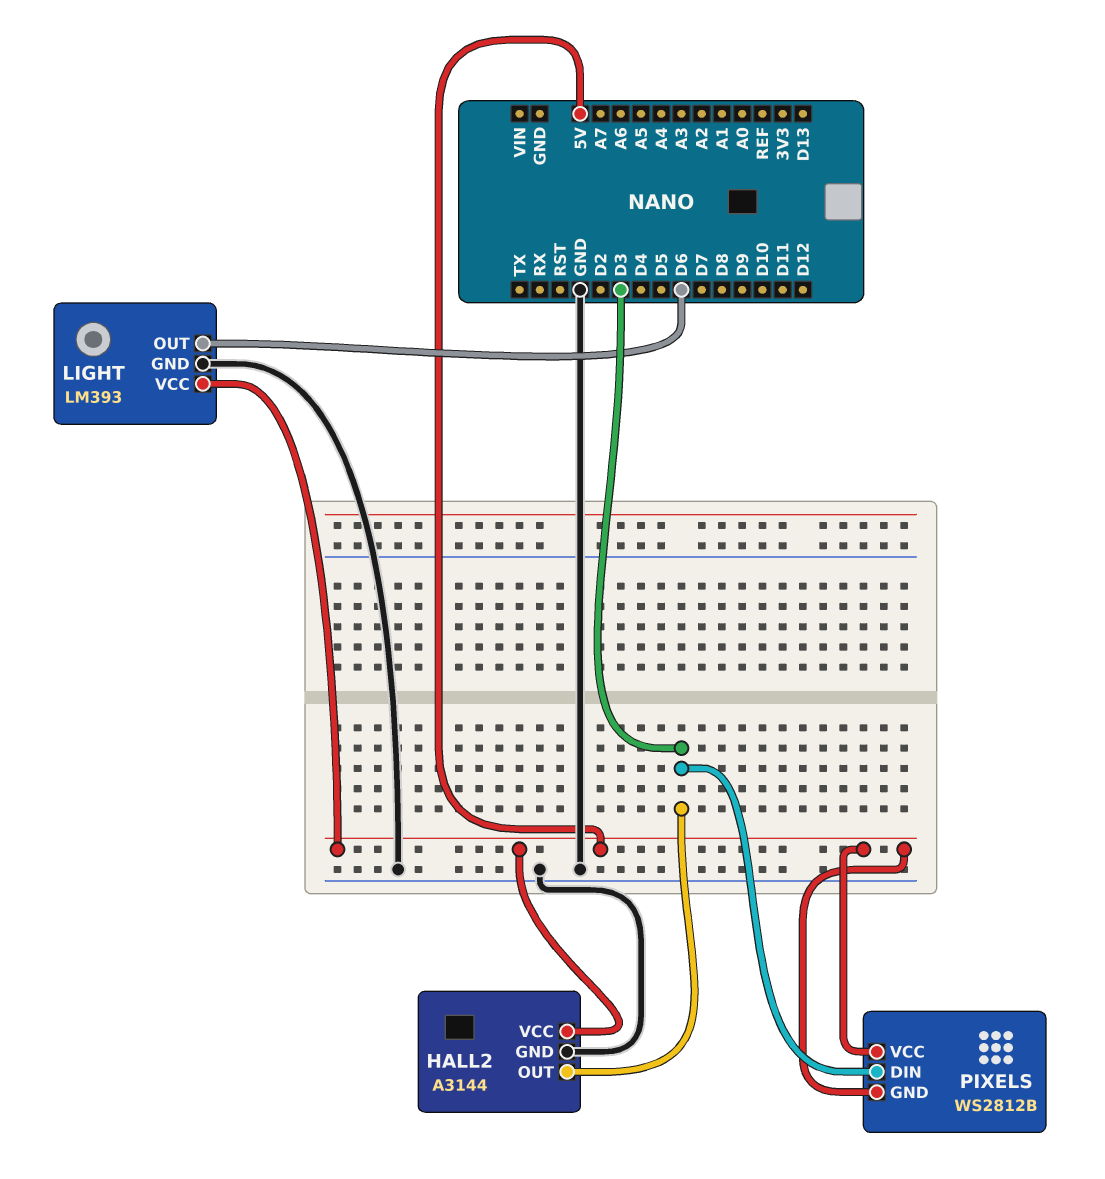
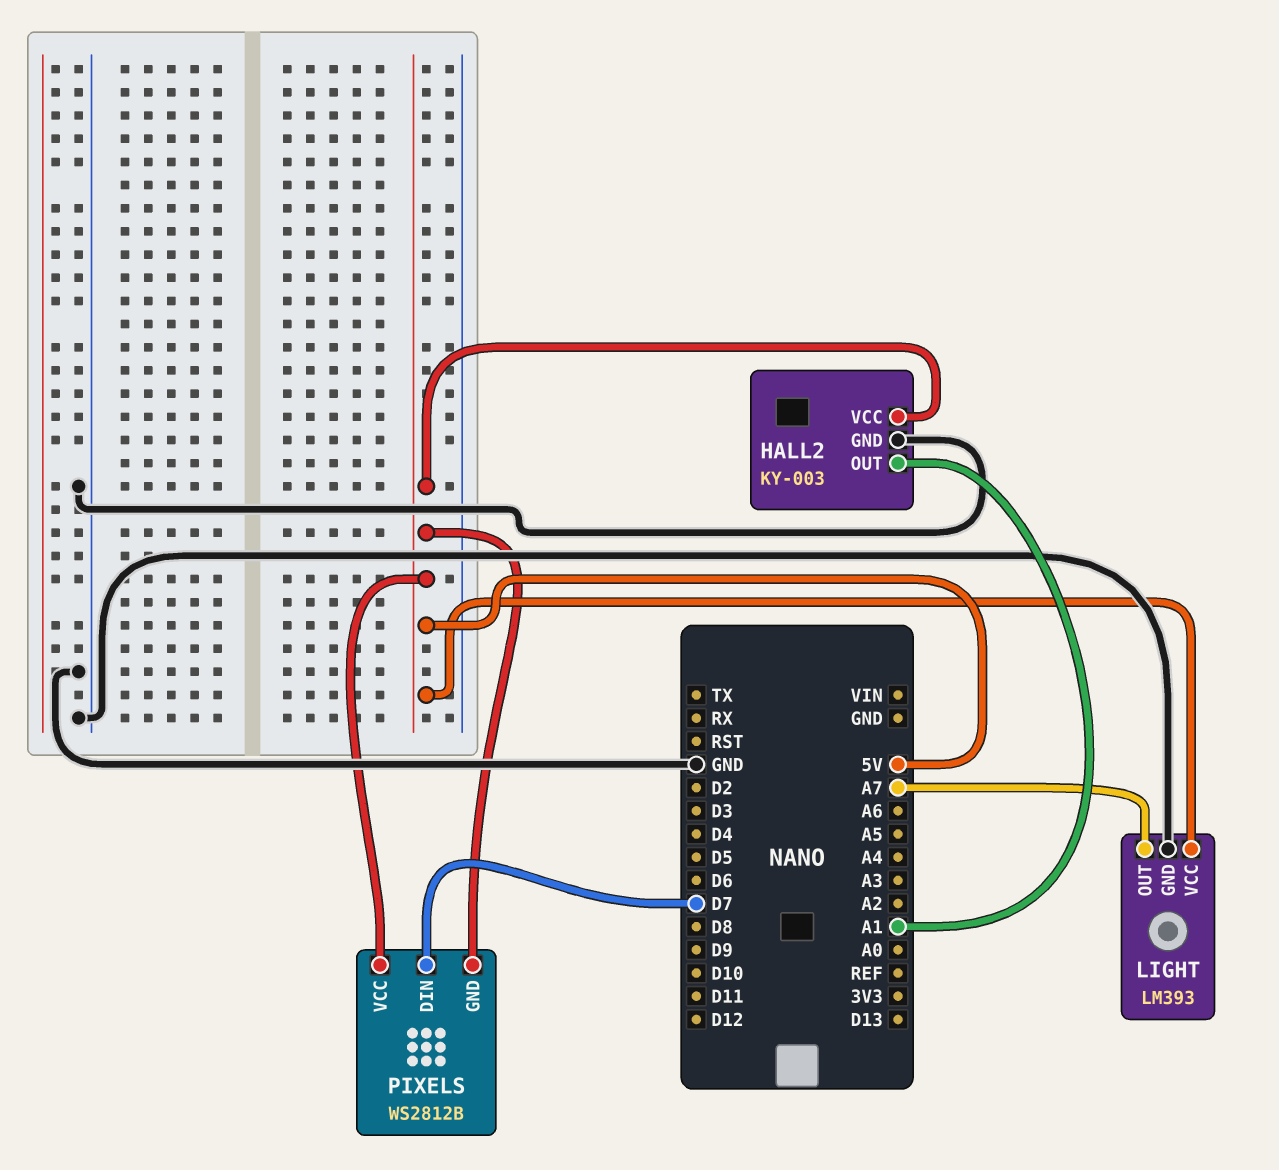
HALL2: A3144 -> KY-003
HALL2 pin OUT: D3 -> A1
LIGHT pin OUT: D6 -> A7
PIXELS pin DIN: D3 -> D7

